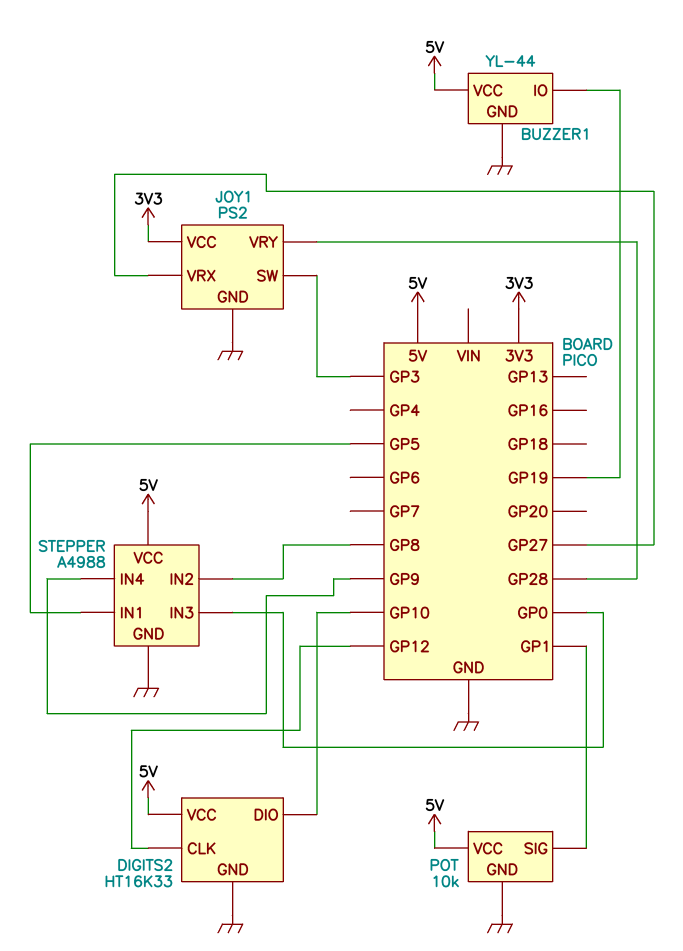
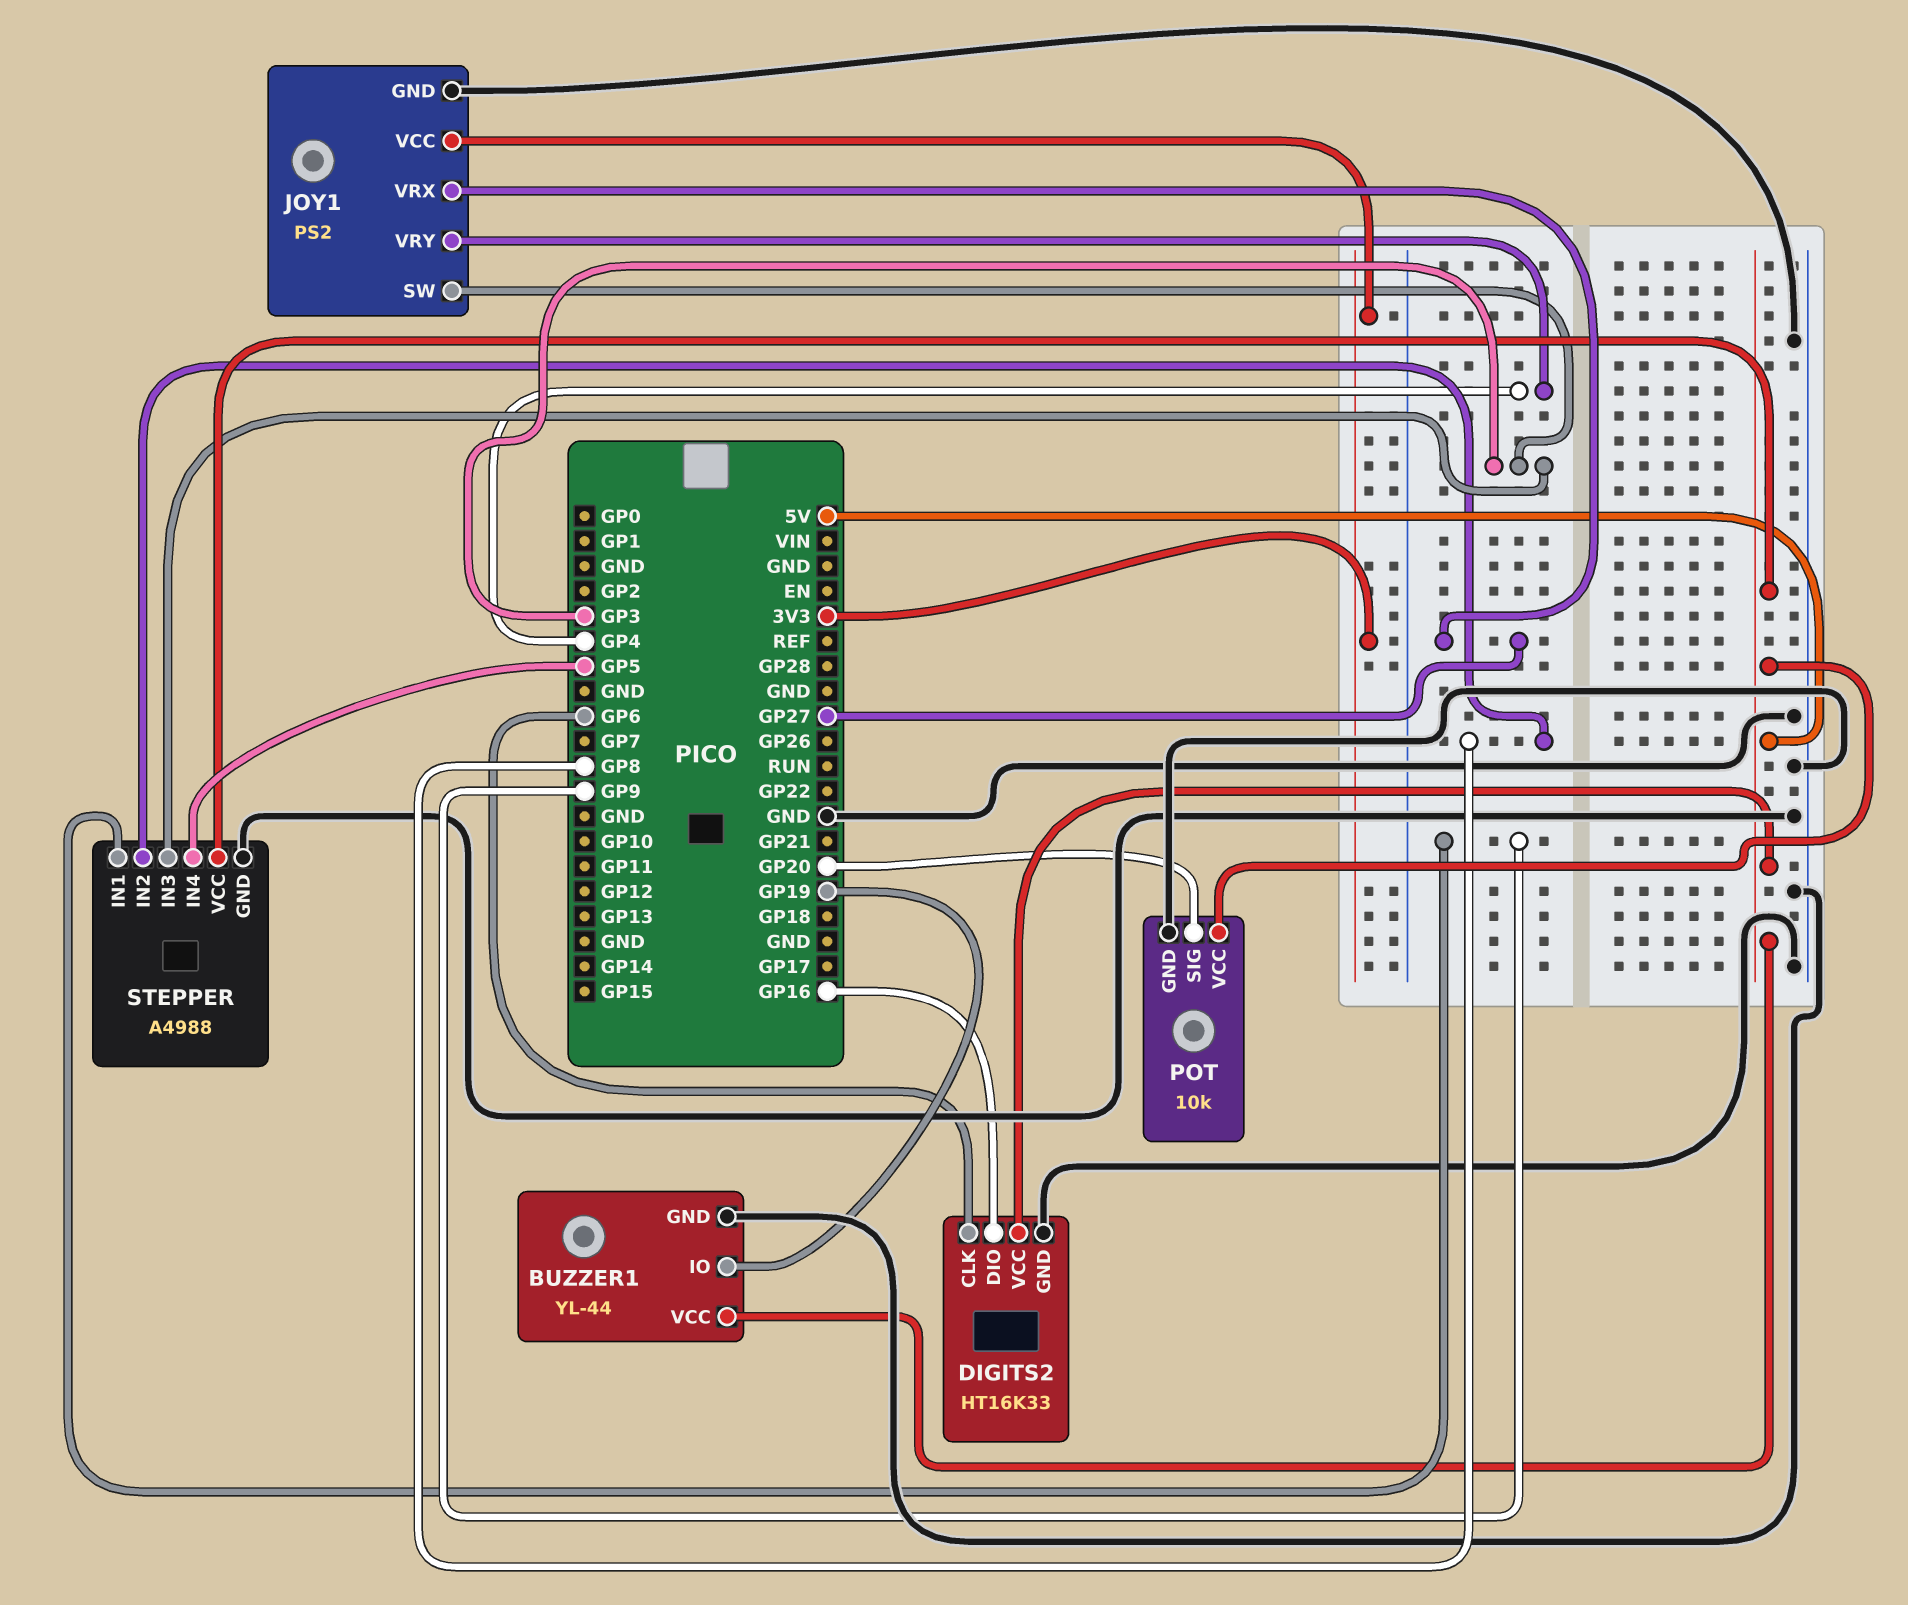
DIGITS2 pin CLK: GP12 -> GP6
DIGITS2 pin DIO: GP10 -> GP16
JOY1 pin VRY: GP28 -> GP4
POT pin SIG: GP1 -> GP20
STEPPER pin IN1: GP5 -> GP9
STEPPER pin IN3: GP0 -> GP3
STEPPER pin IN4: GP9 -> GP5

